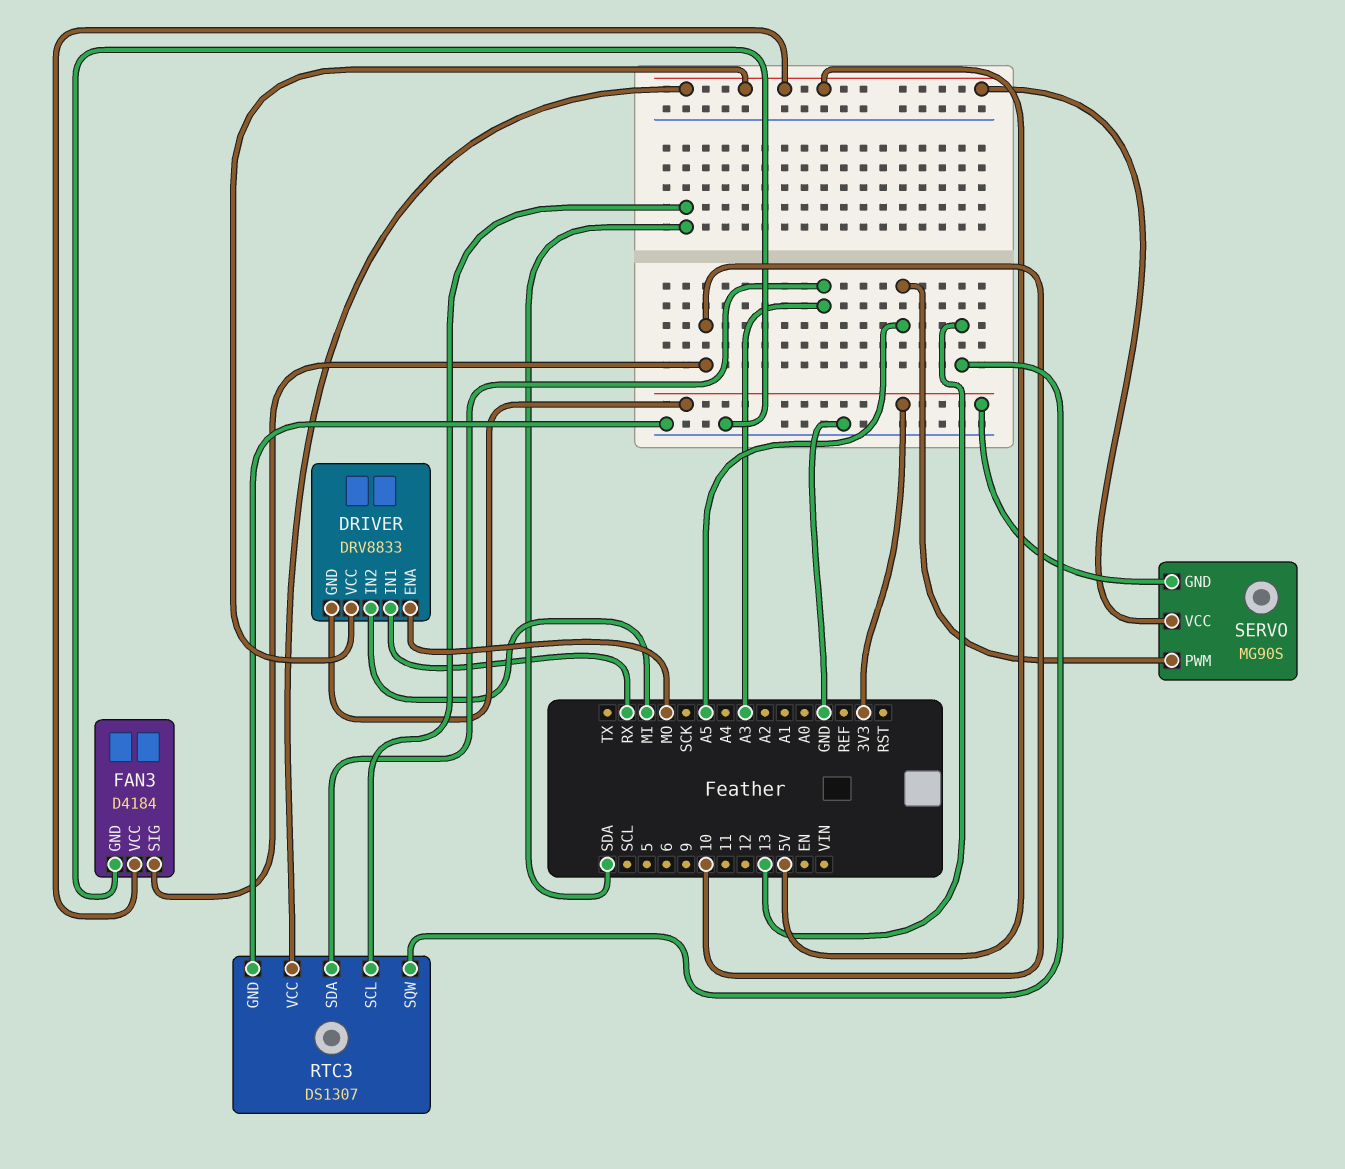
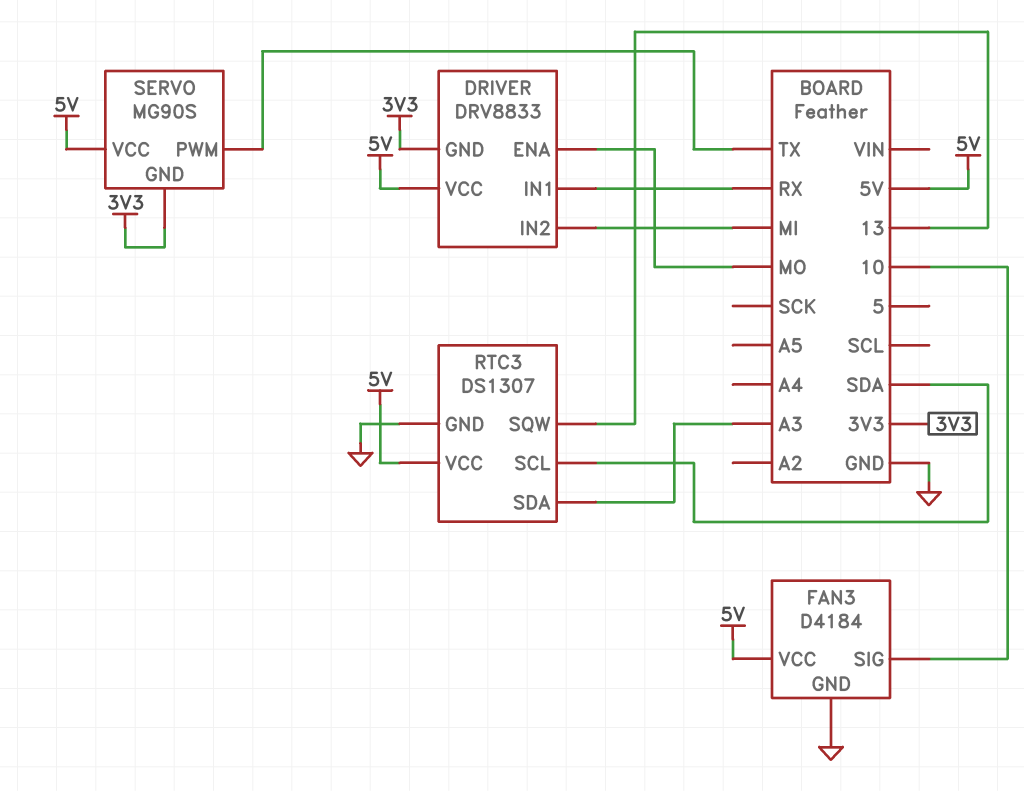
SERVO pin PWM: A5 -> TX

